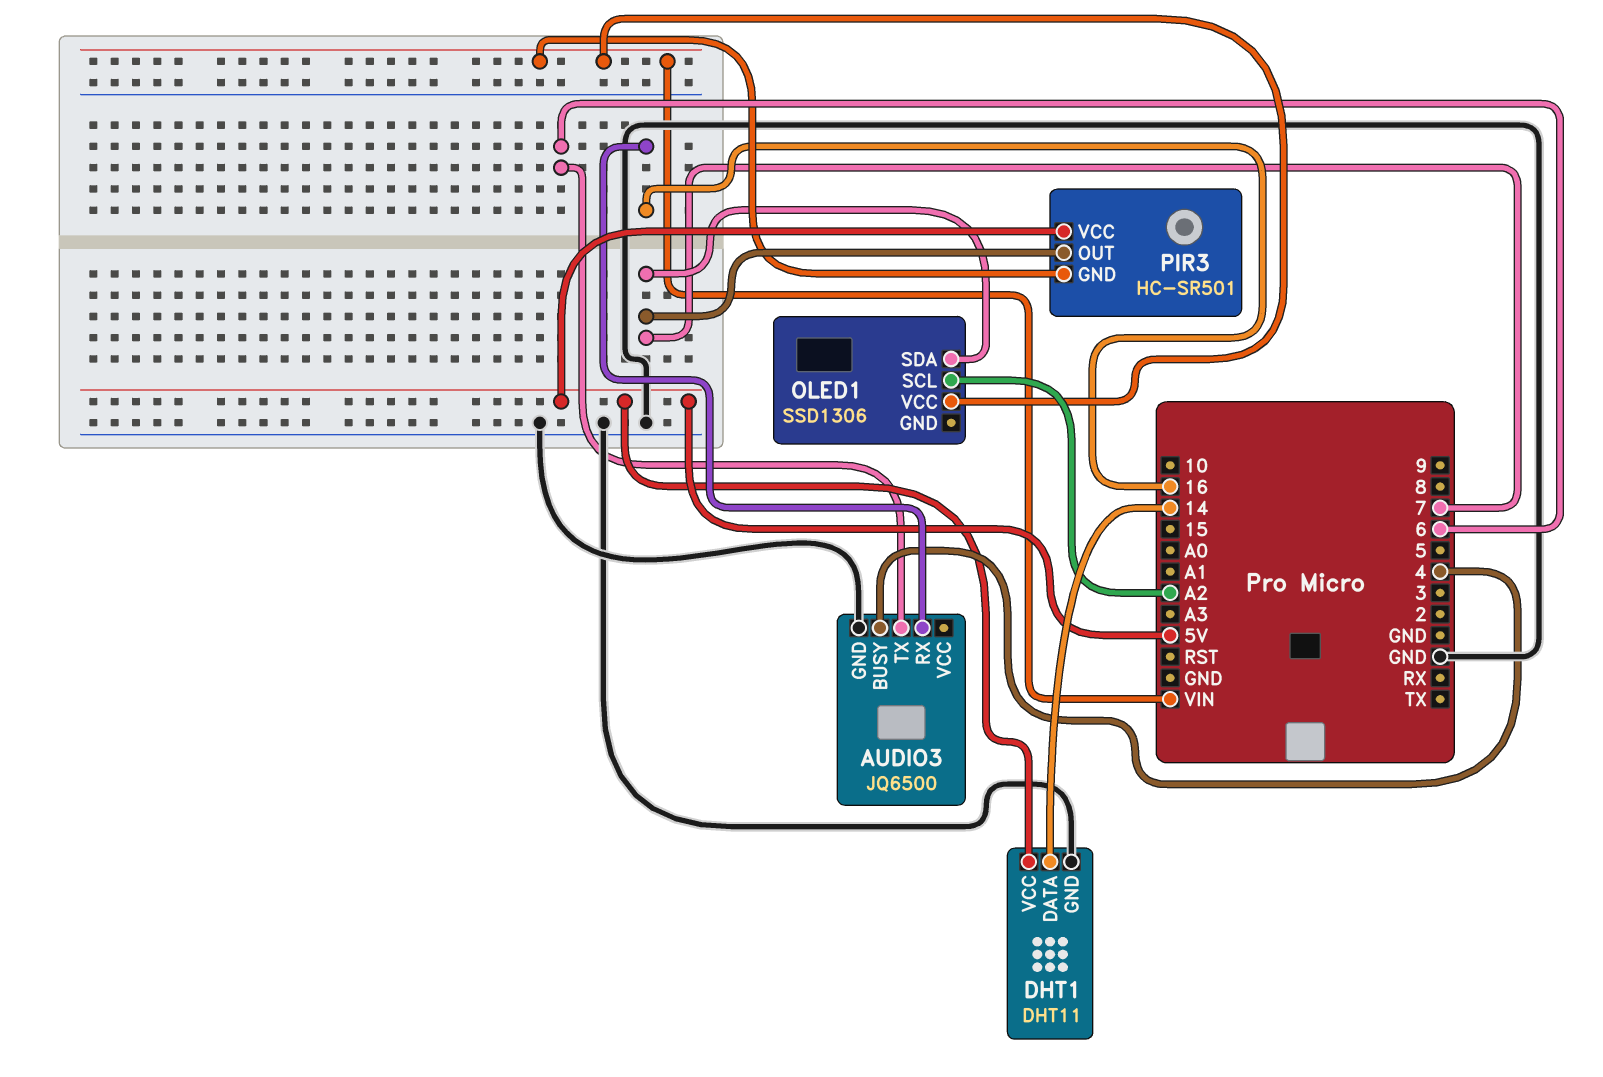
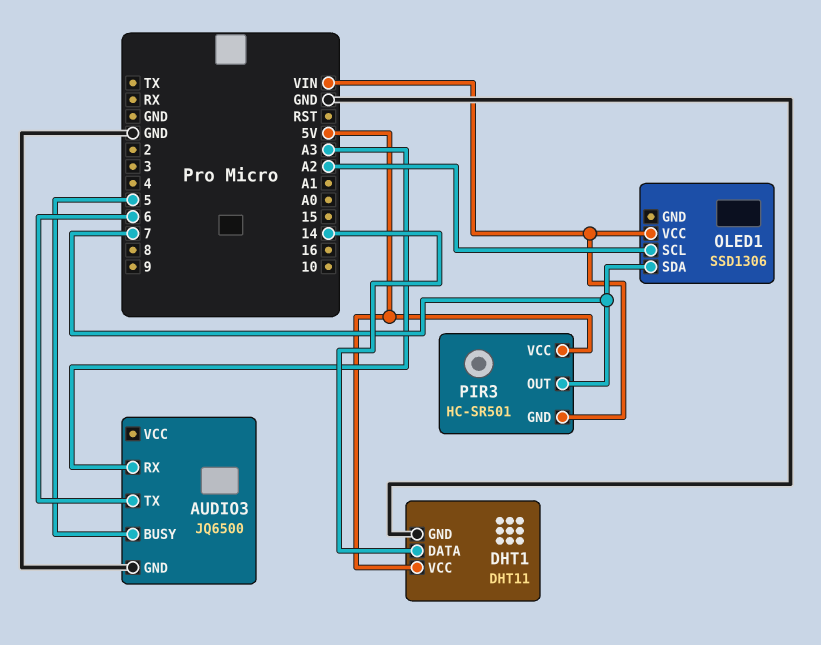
AUDIO3 pin BUSY: 4 -> 5
AUDIO3 pin RX: 16 -> A3

